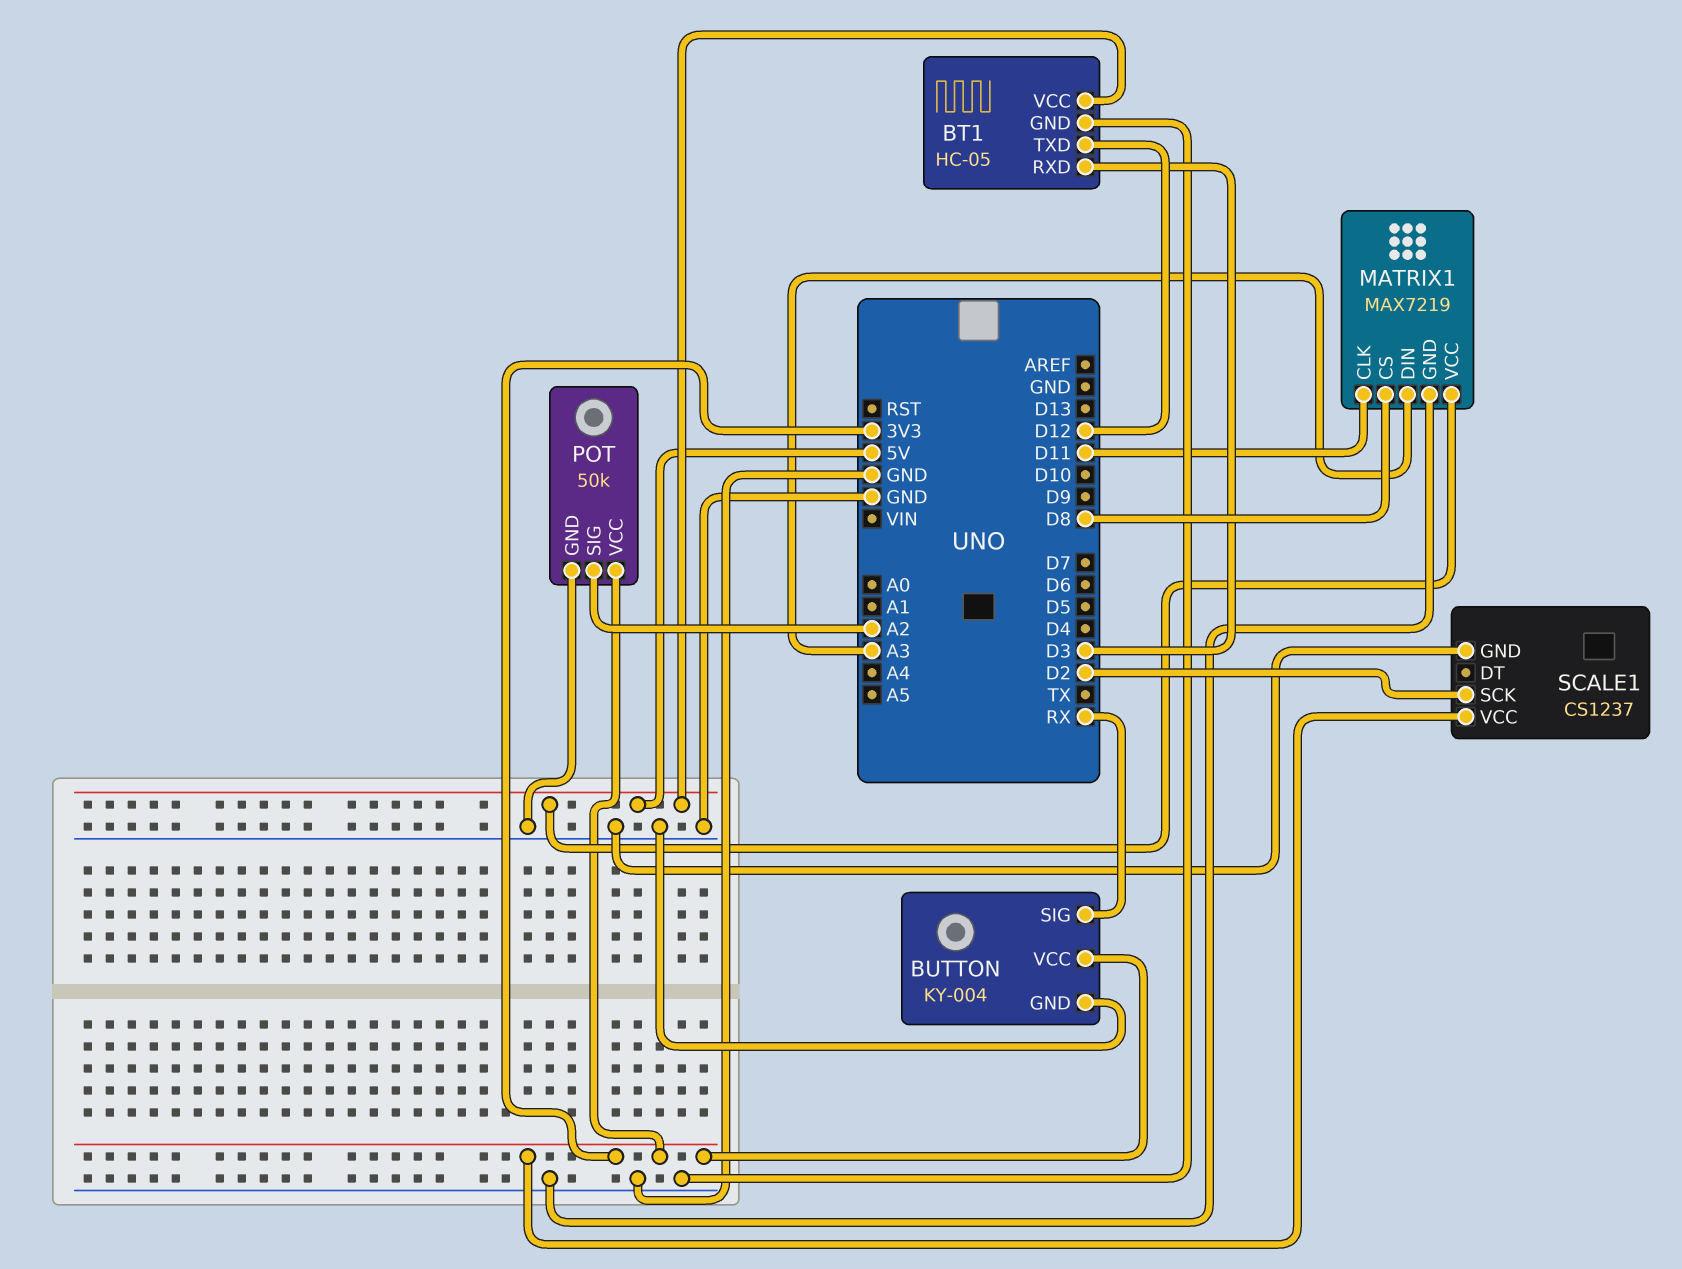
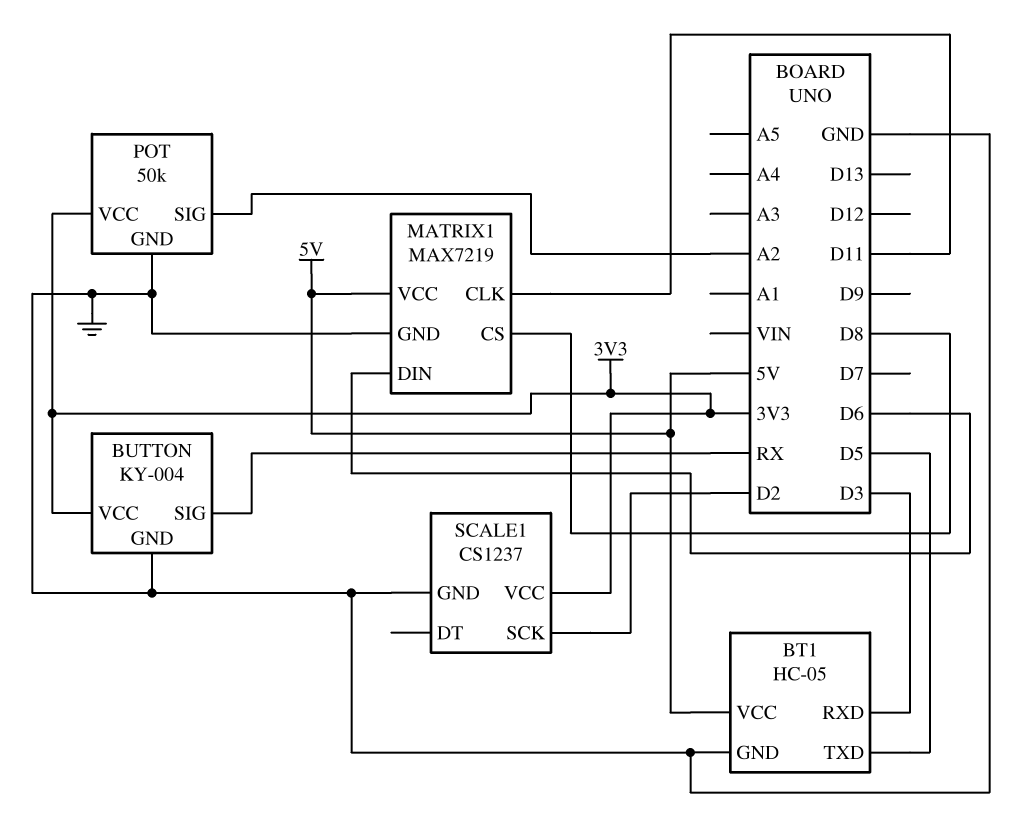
BT1 pin TXD: D12 -> D5
MATRIX1 pin DIN: A3 -> D6

